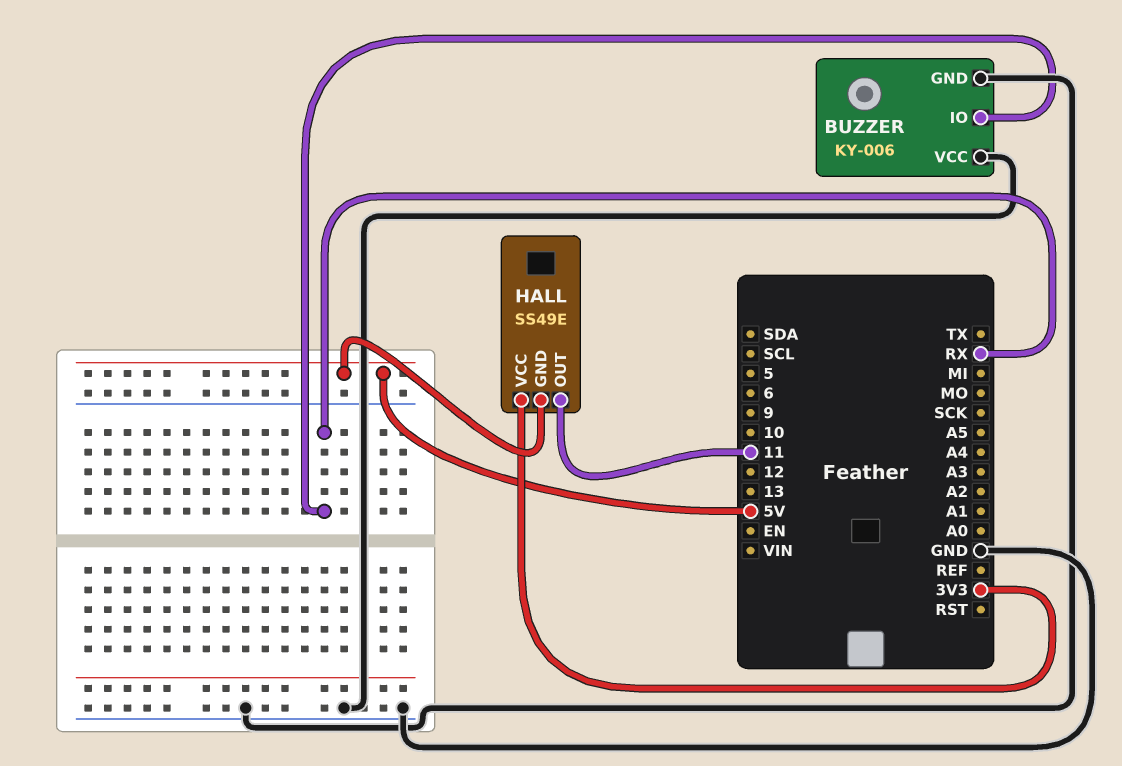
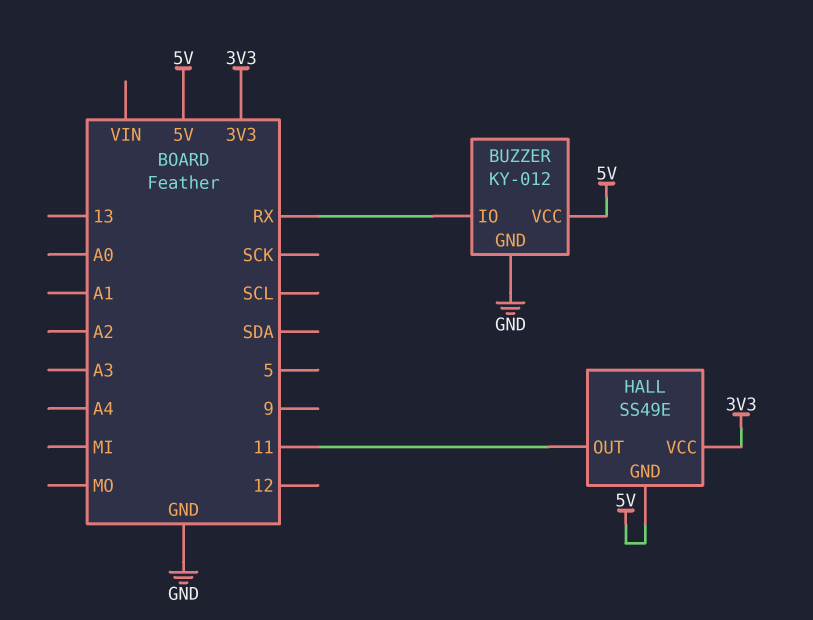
BUZZER: KY-006 -> KY-012
BUZZER pin VCC: GND -> 5V

